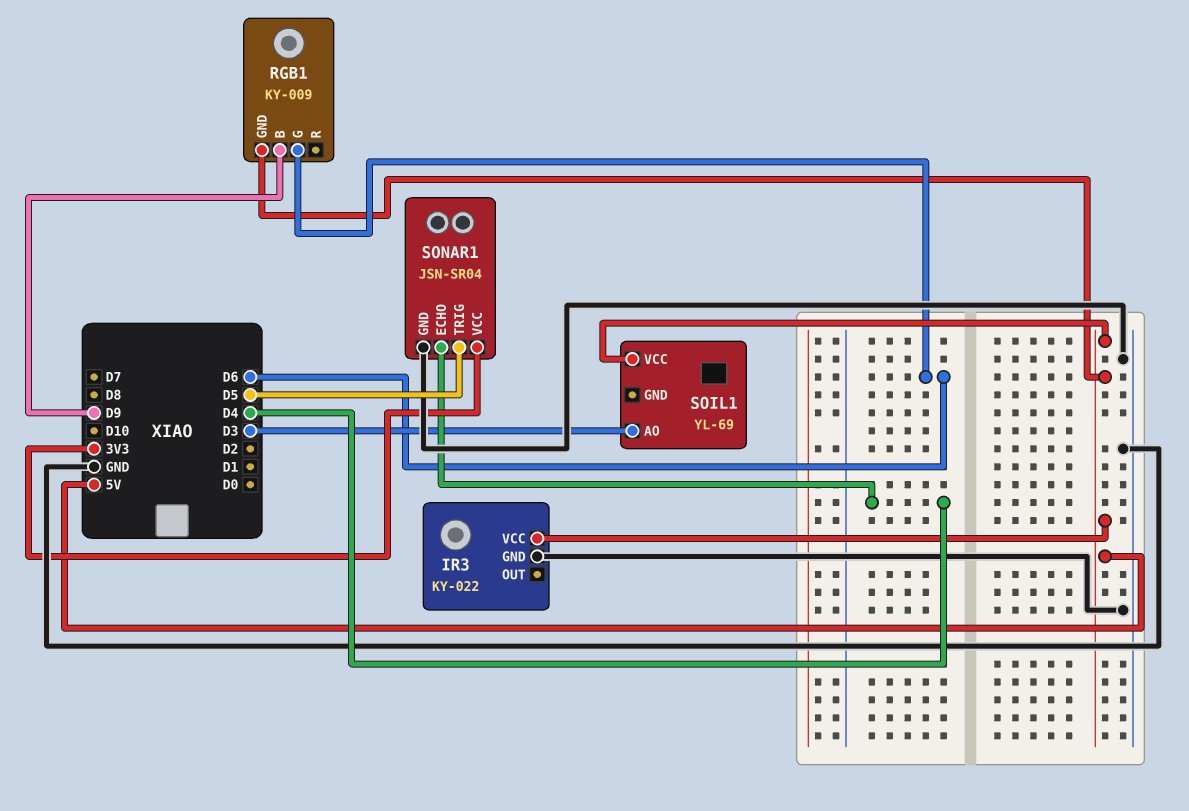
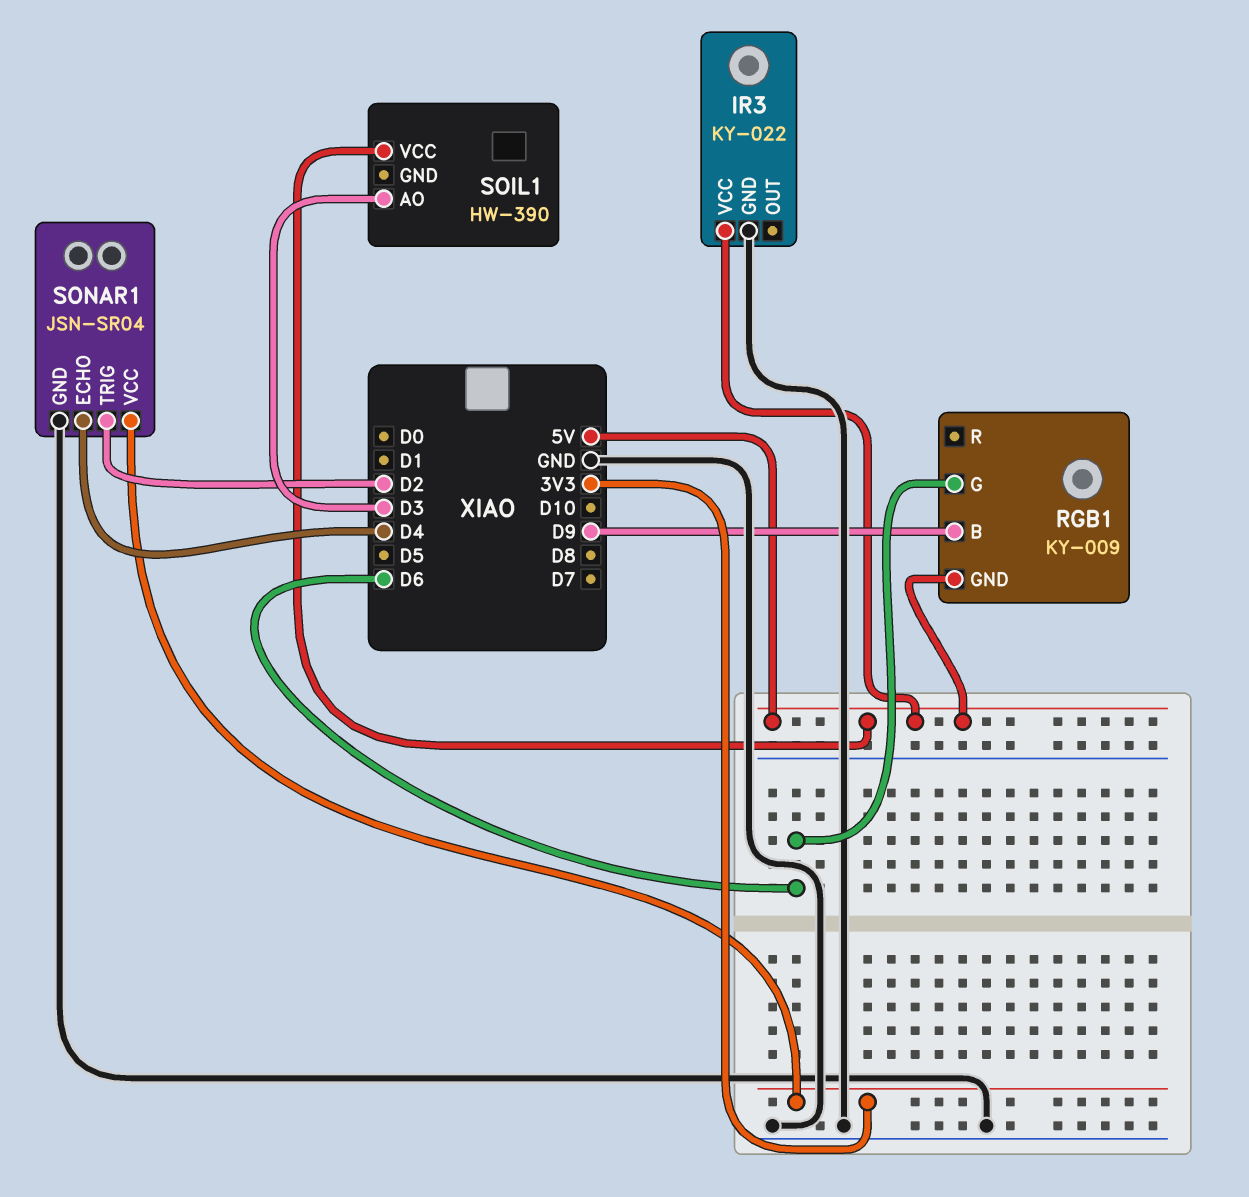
SOIL1: YL-69 -> HW-390
SONAR1 pin TRIG: D5 -> D2

